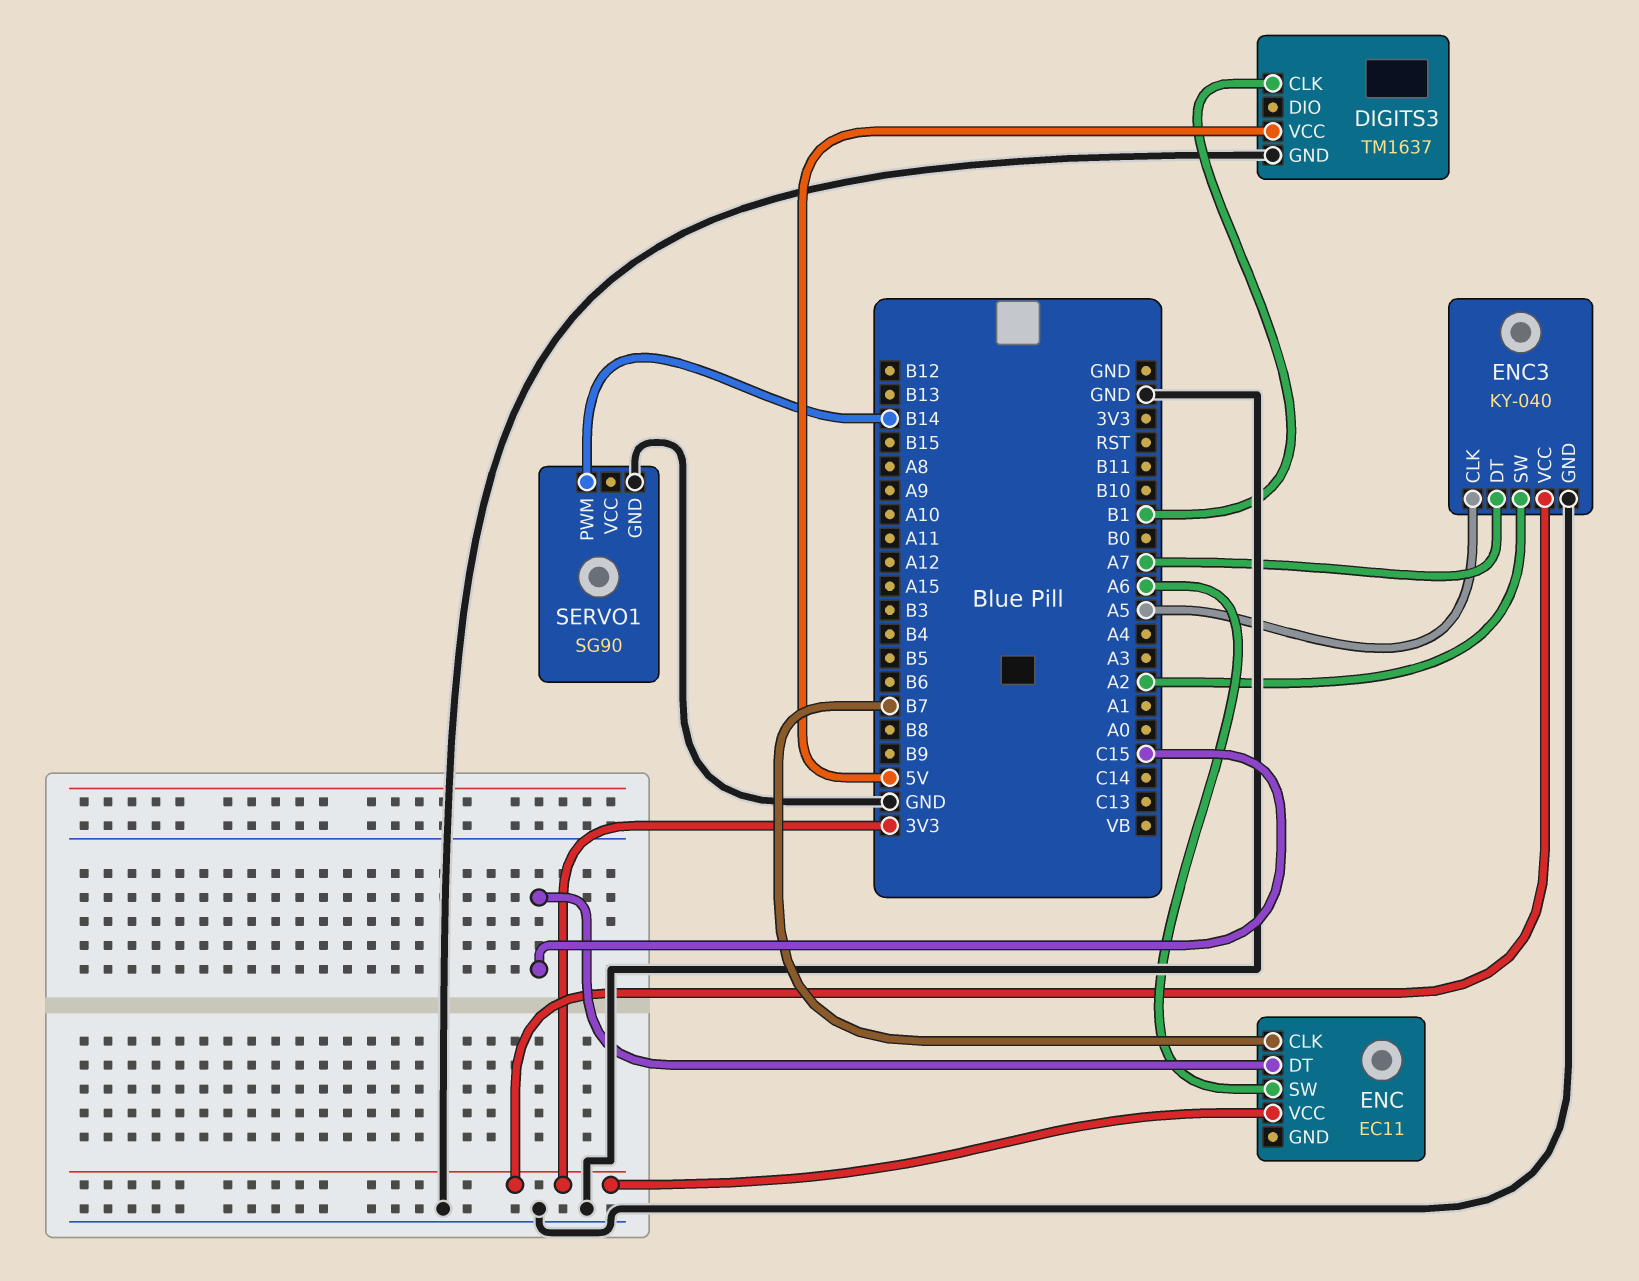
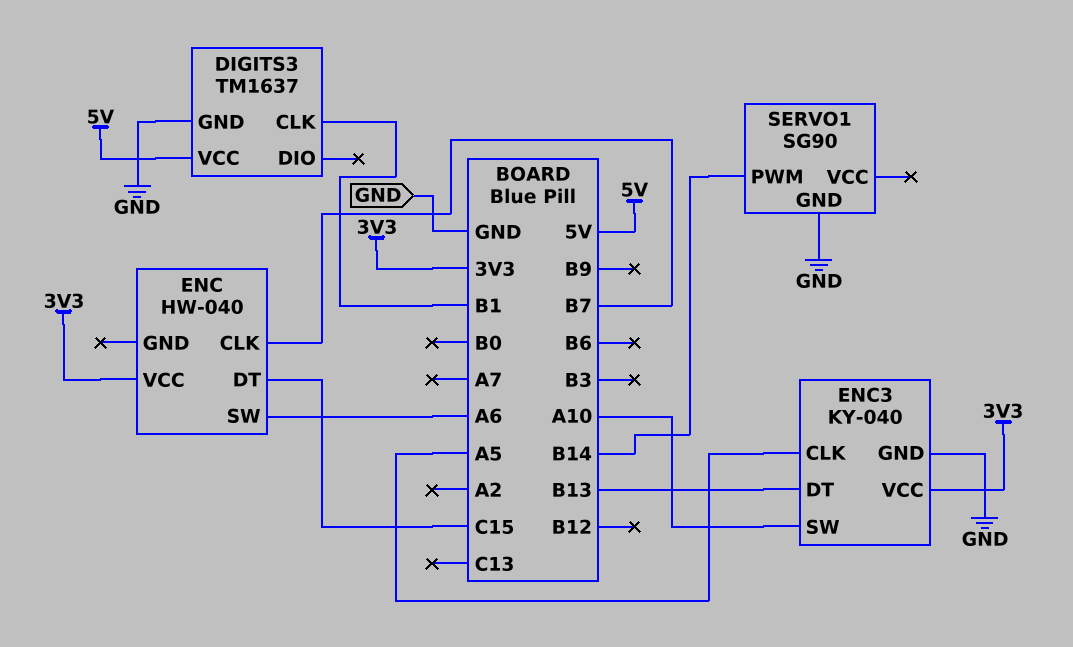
ENC: EC11 -> HW-040
ENC3 pin DT: A7 -> B13
ENC3 pin SW: A2 -> A10

